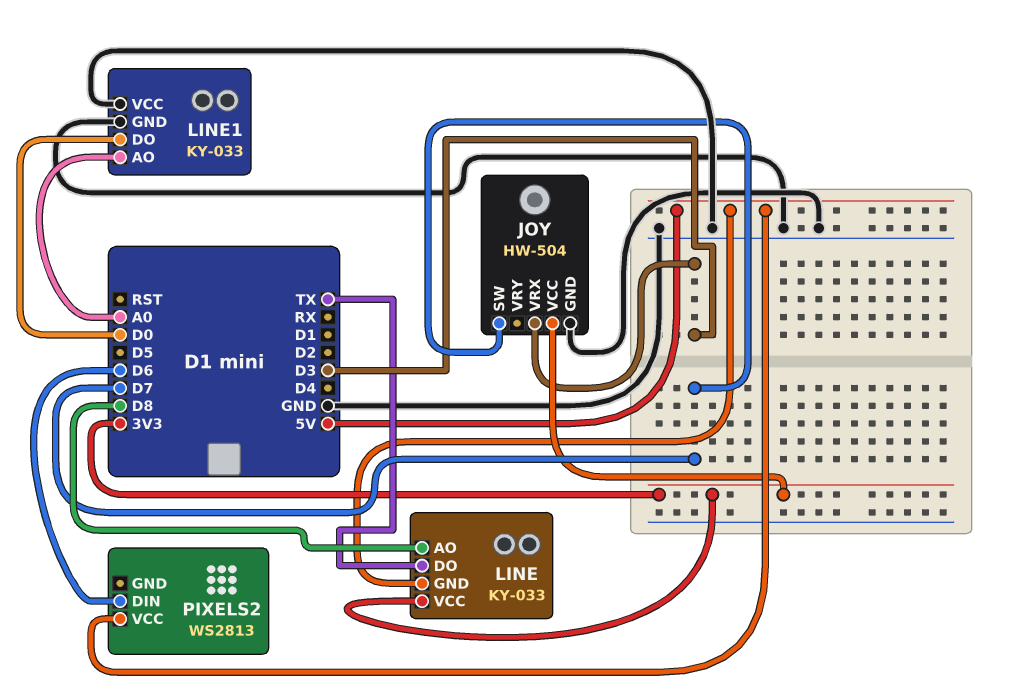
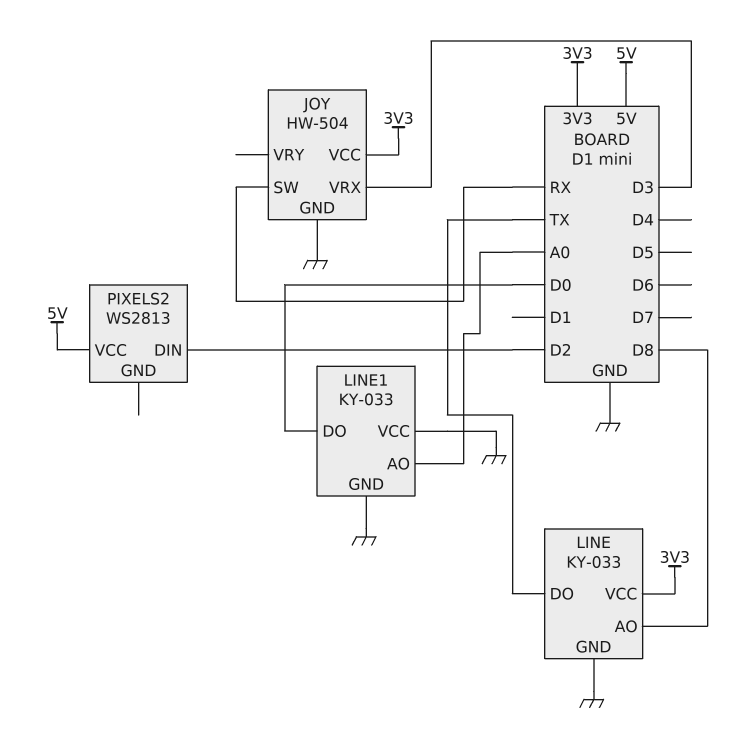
JOY pin SW: D7 -> RX
LINE pin GND: 5V -> GND
PIXELS2 pin DIN: D6 -> D2

